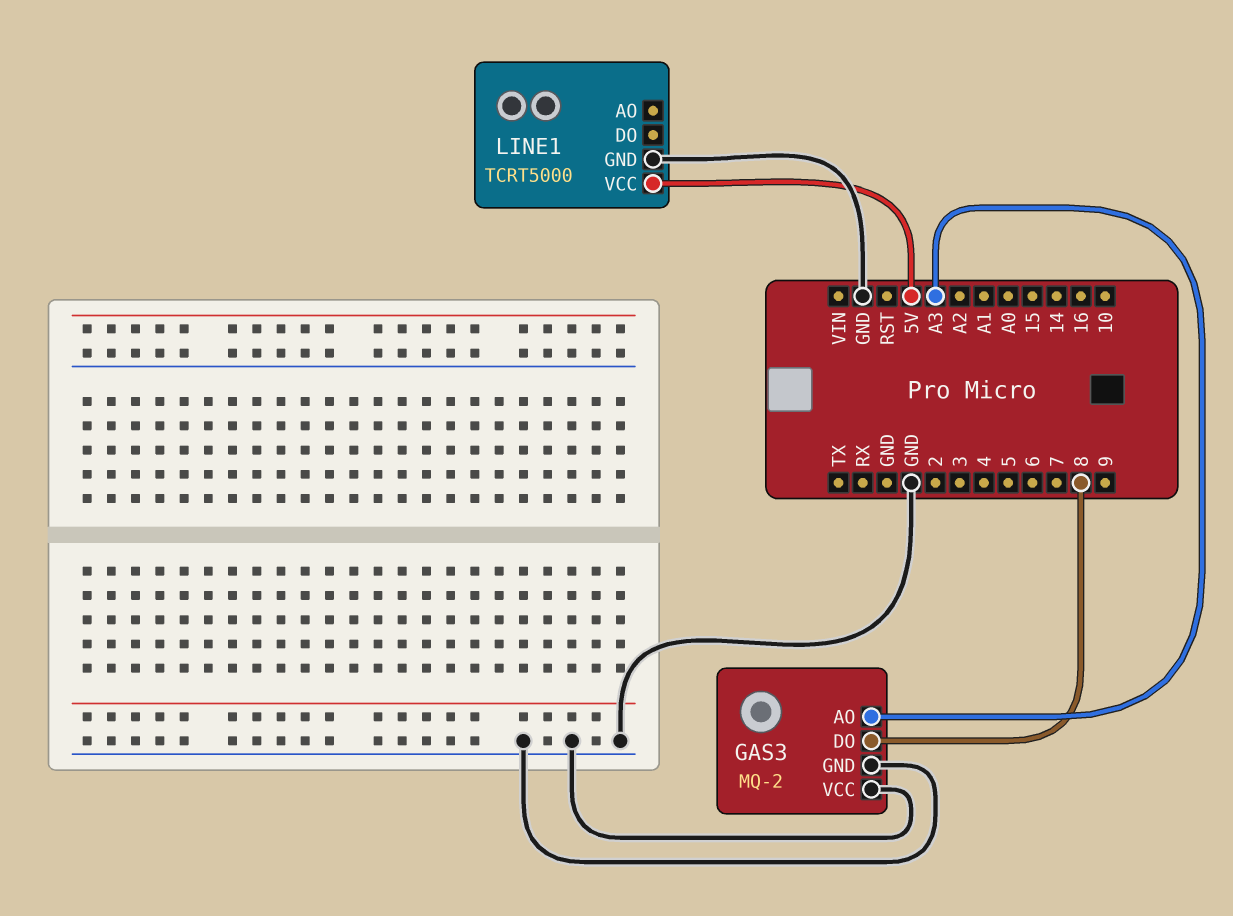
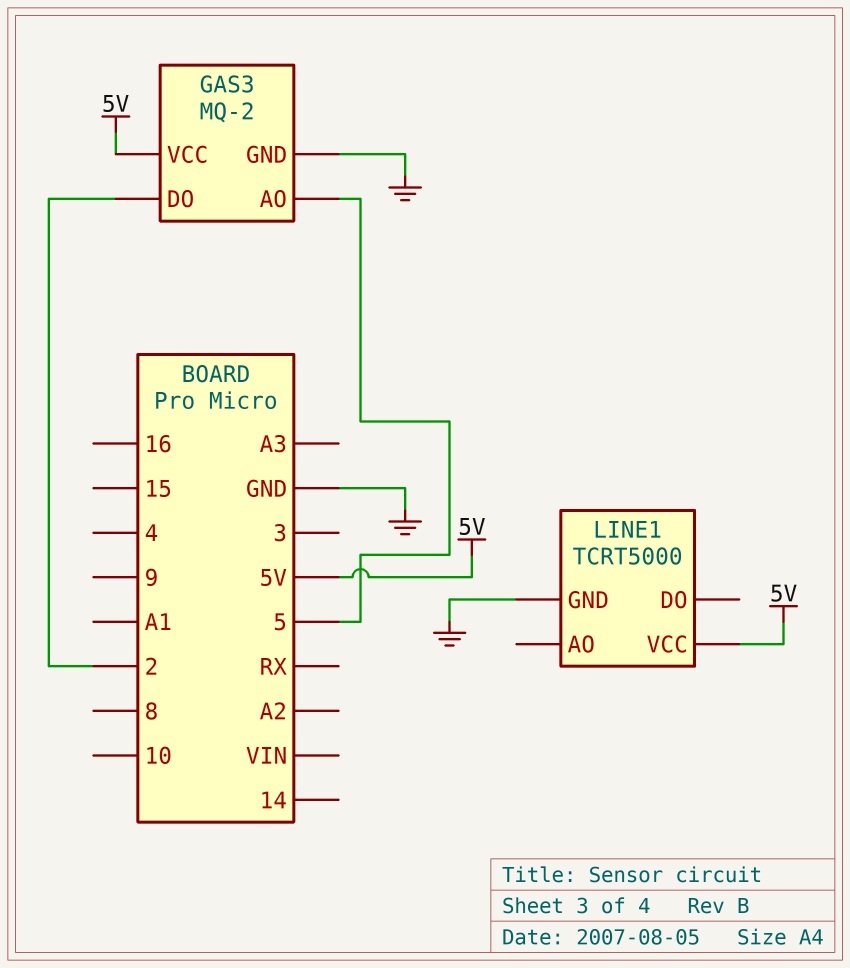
GAS3 pin AO: A3 -> 5
GAS3 pin DO: 8 -> 2
GAS3 pin VCC: GND -> 5V

